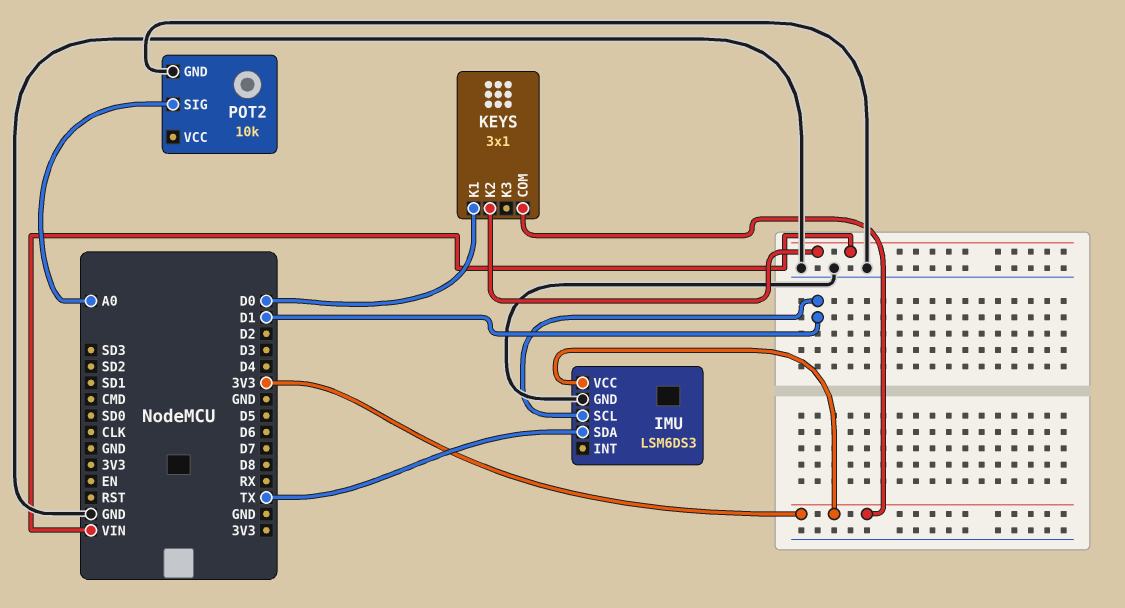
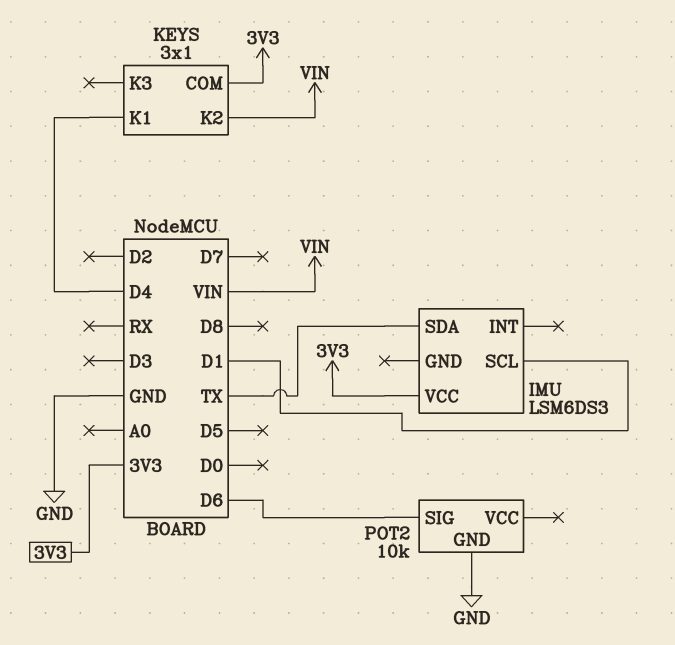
IMU pin GND: GND -> none
KEYS pin K1: D0 -> D4
POT2 pin SIG: A0 -> D6

